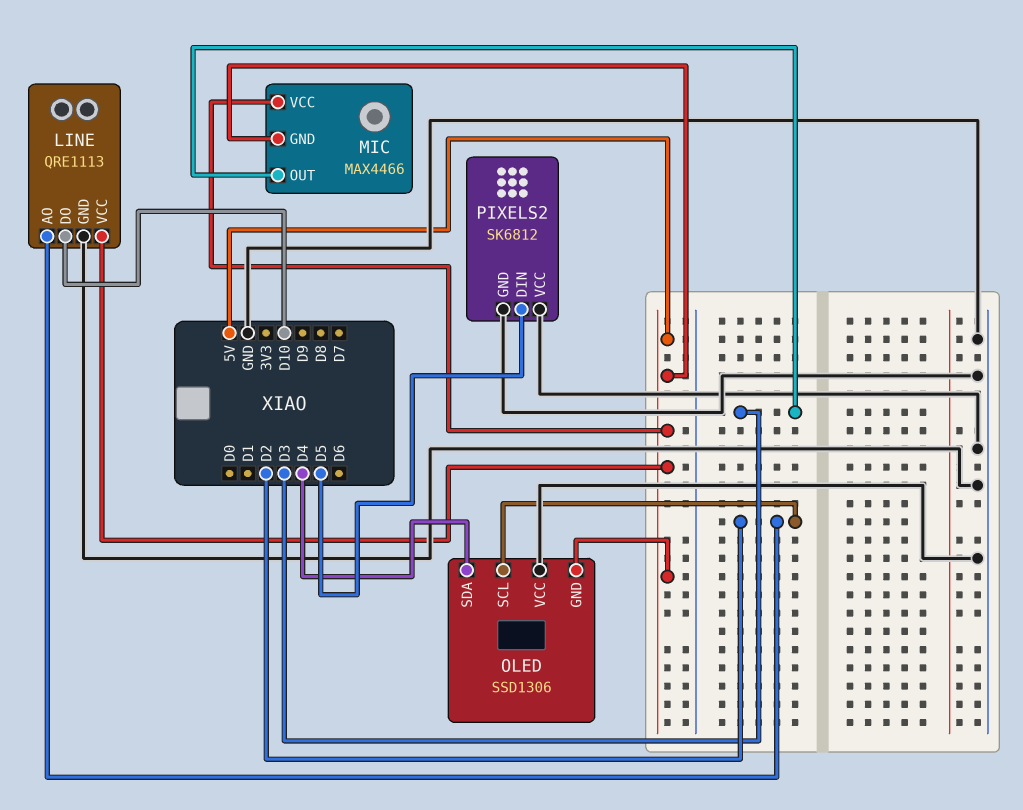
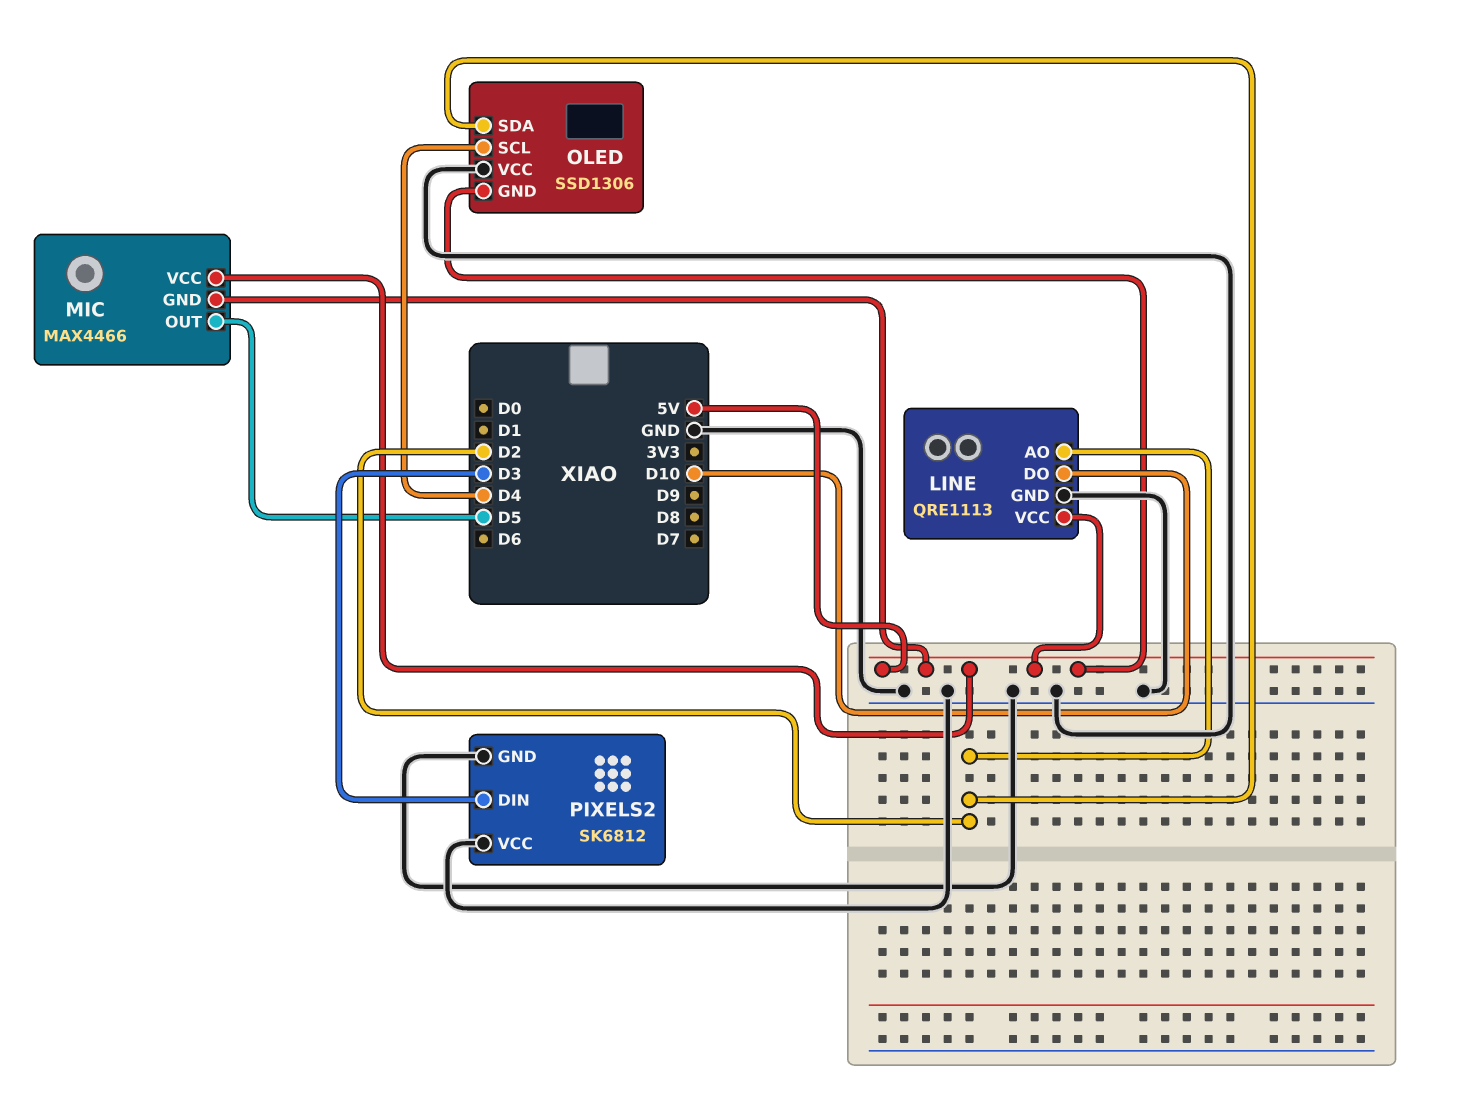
MIC pin OUT: D3 -> D5
OLED pin SCL: D2 -> D4
OLED pin SDA: D4 -> D2
PIXELS2 pin DIN: D5 -> D3

